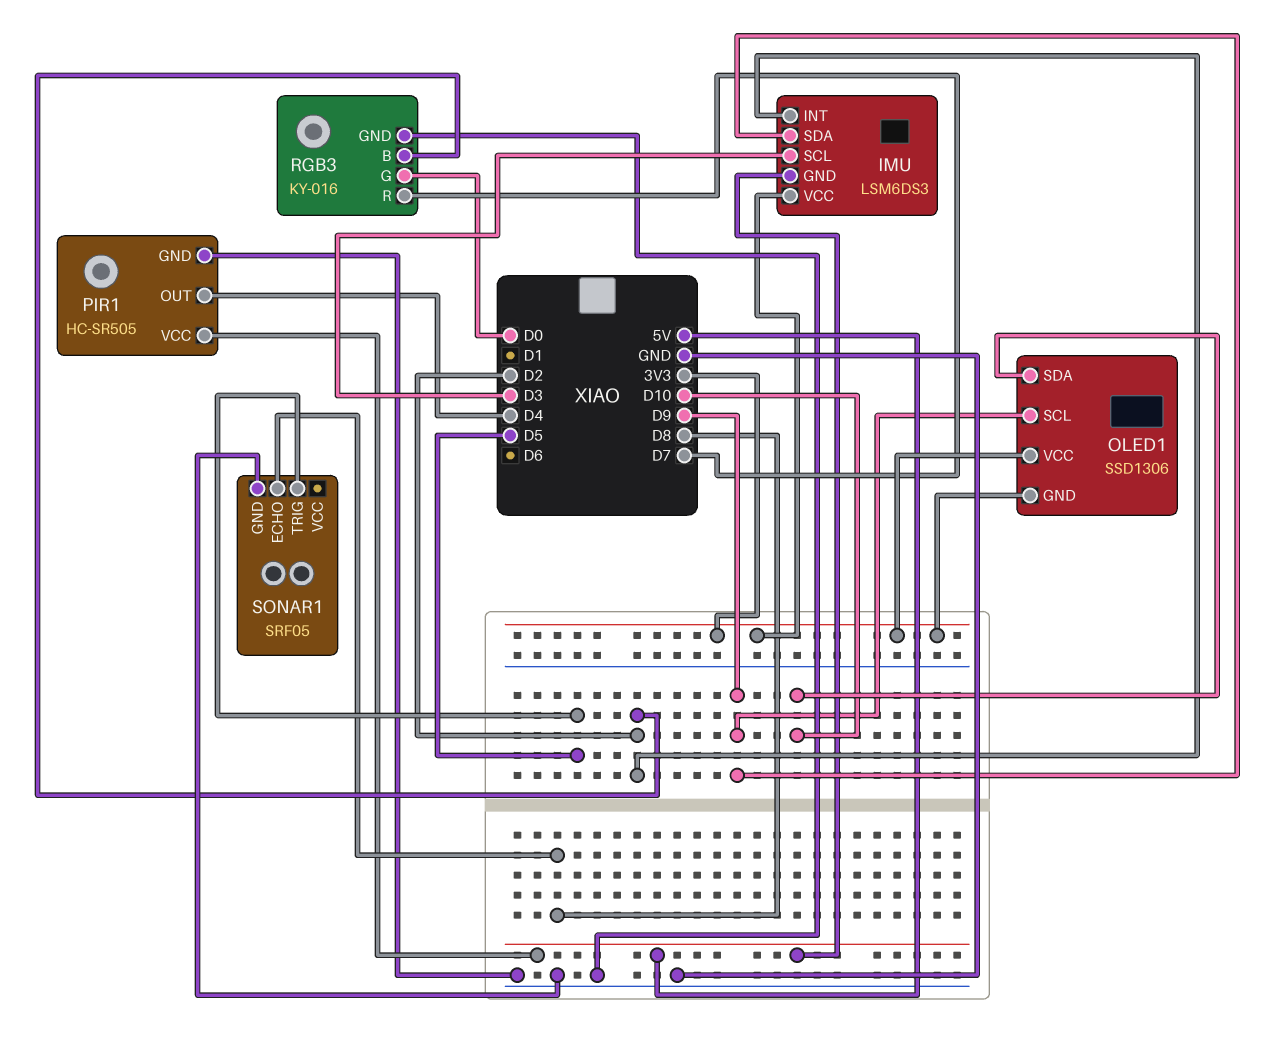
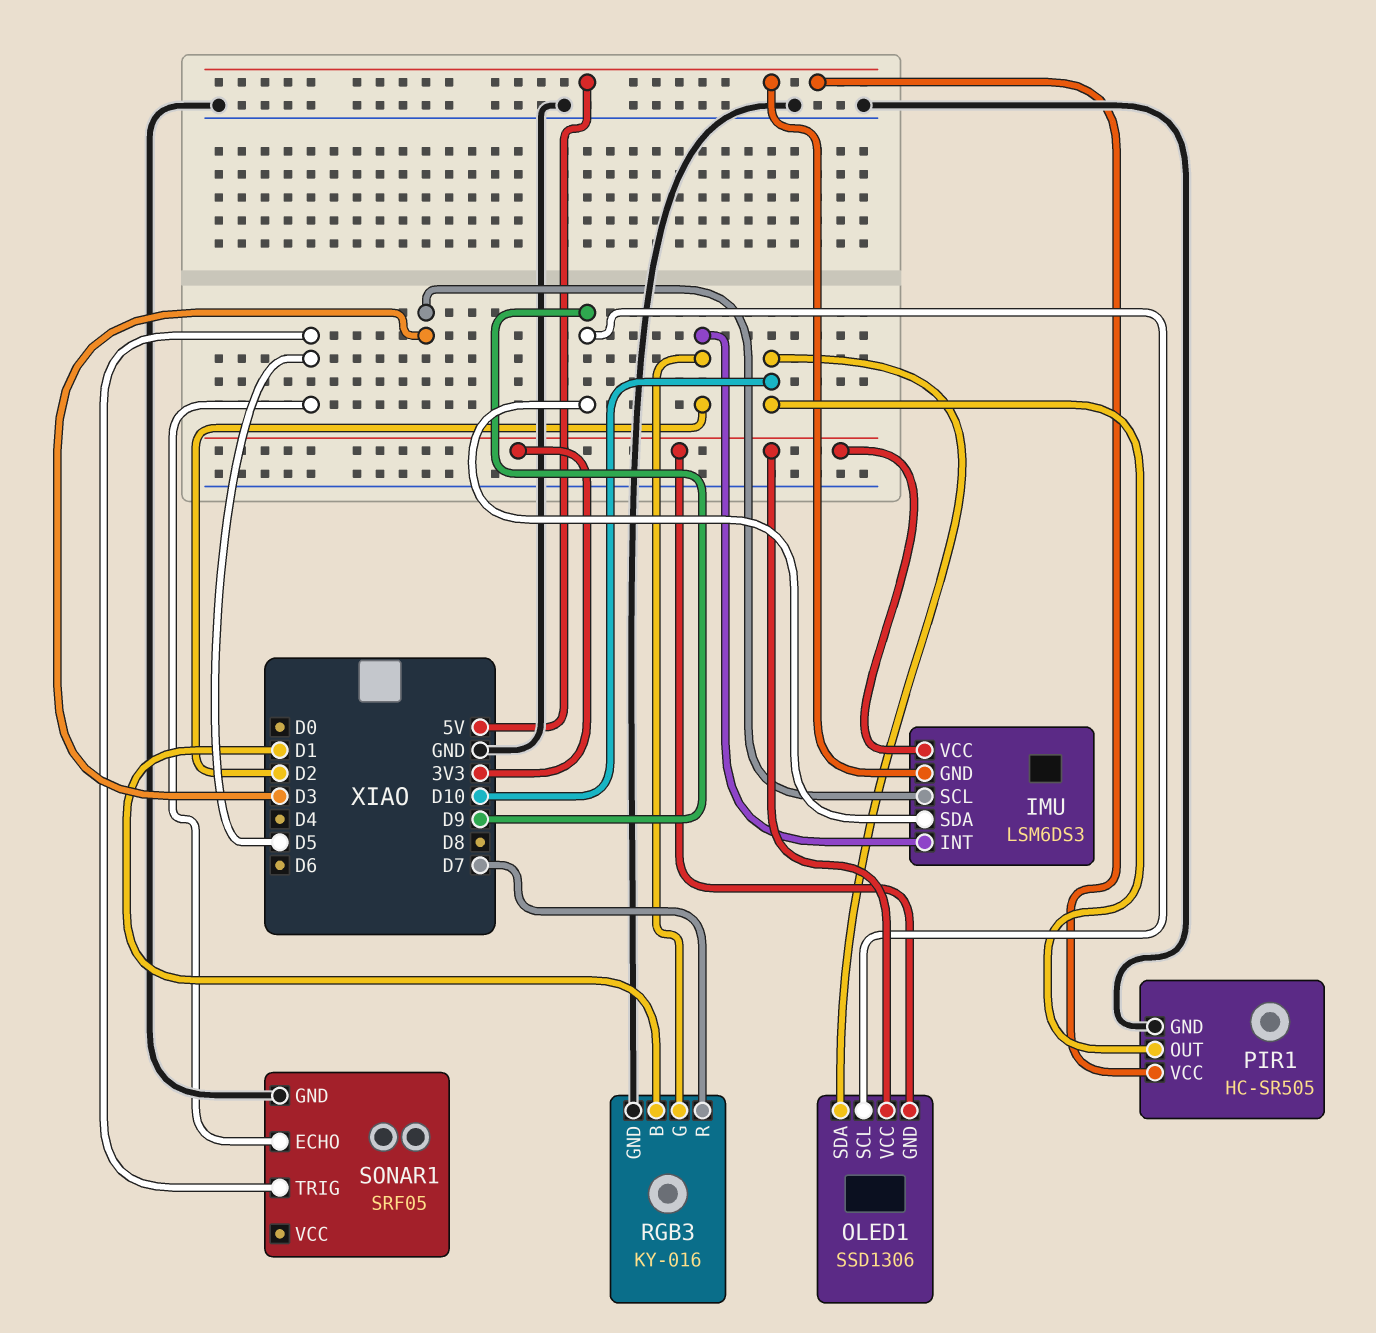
PIR1 pin OUT: D4 -> D10
RGB3 pin B: D2 -> D1
RGB3 pin G: D0 -> D2
SONAR1 pin ECHO: D8 -> D5

